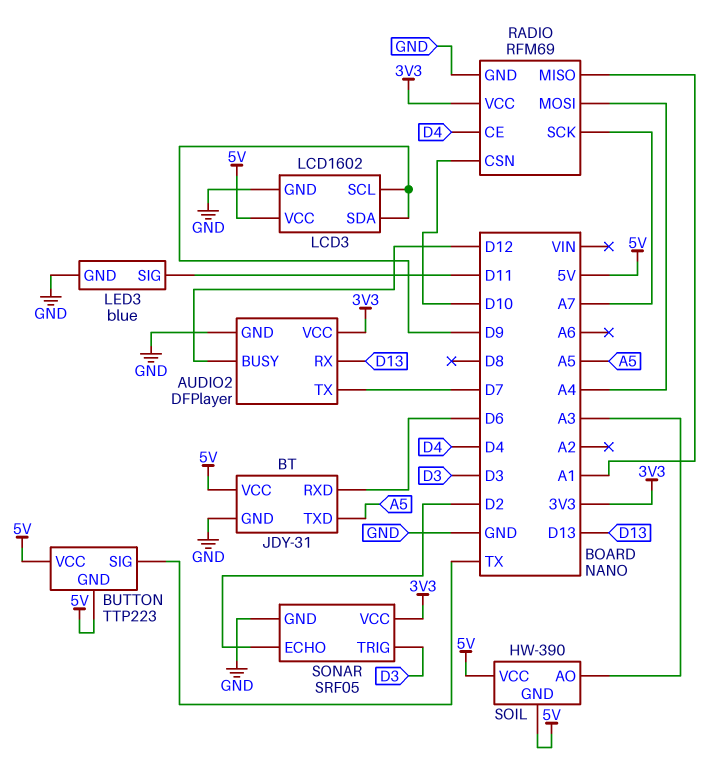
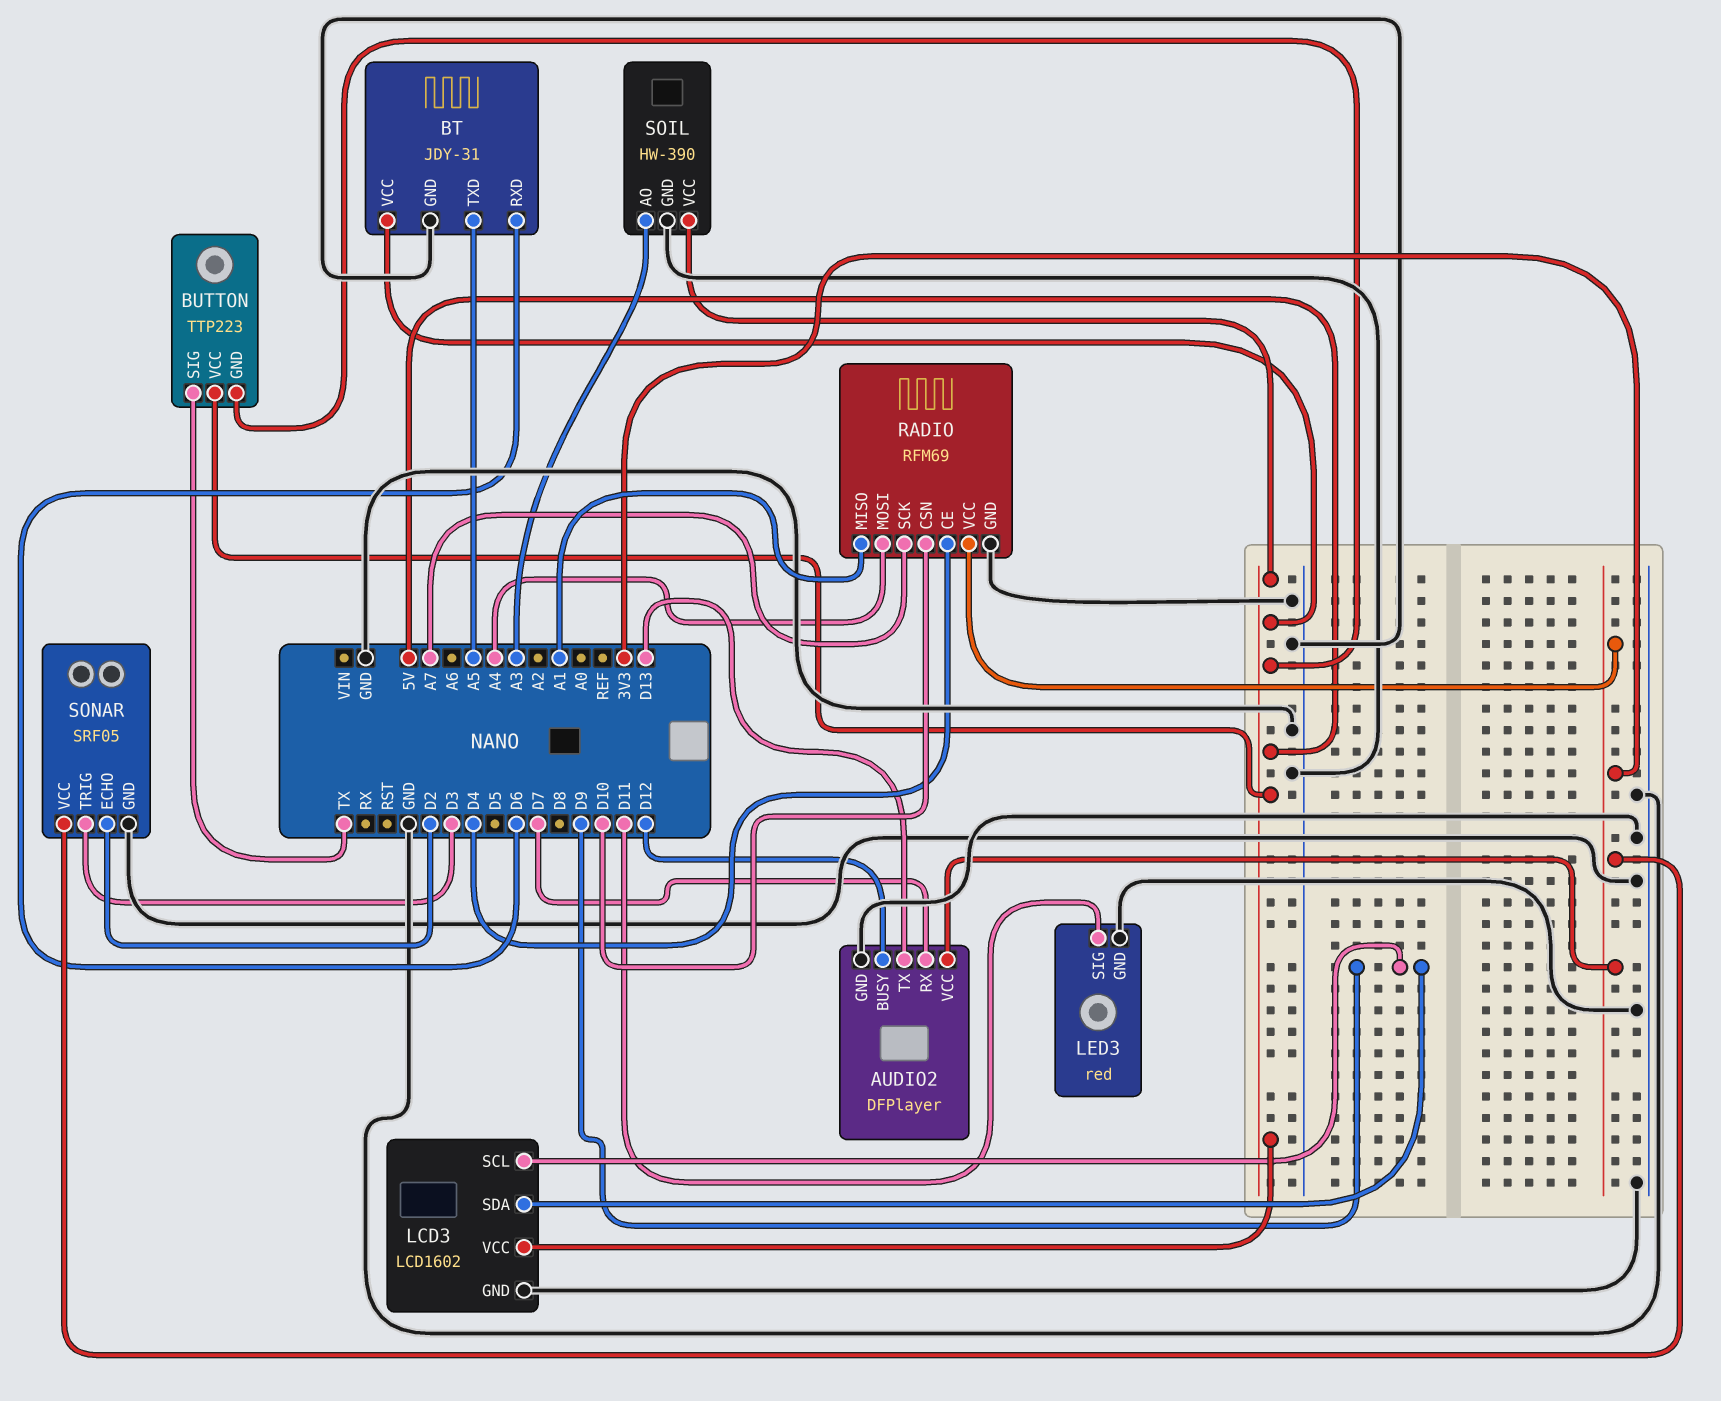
AUDIO2 pin RX: D13 -> D7
AUDIO2 pin TX: D7 -> D13
LED3: blue -> red
SOIL pin GND: 5V -> GND

